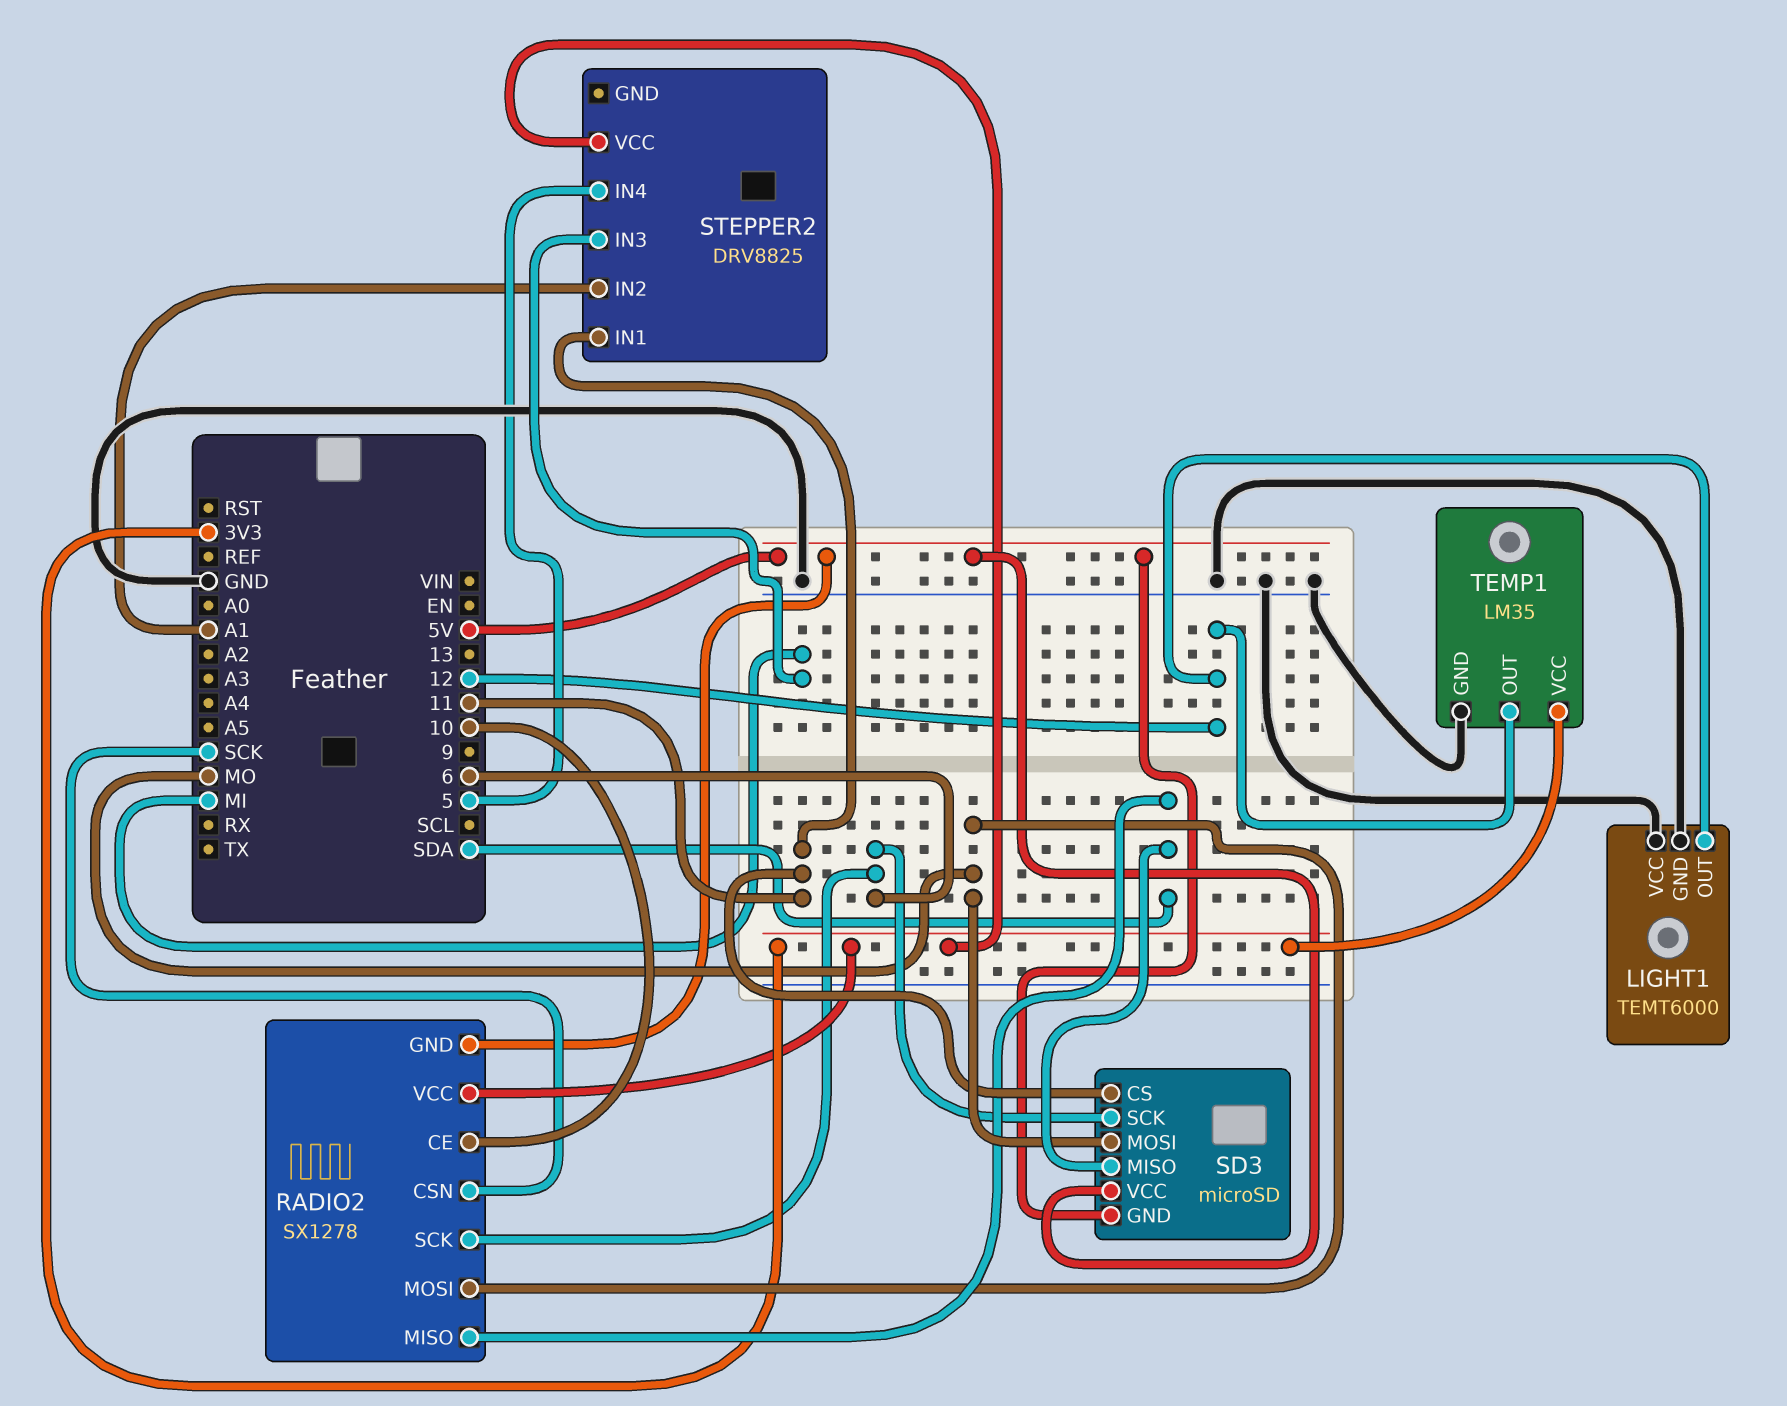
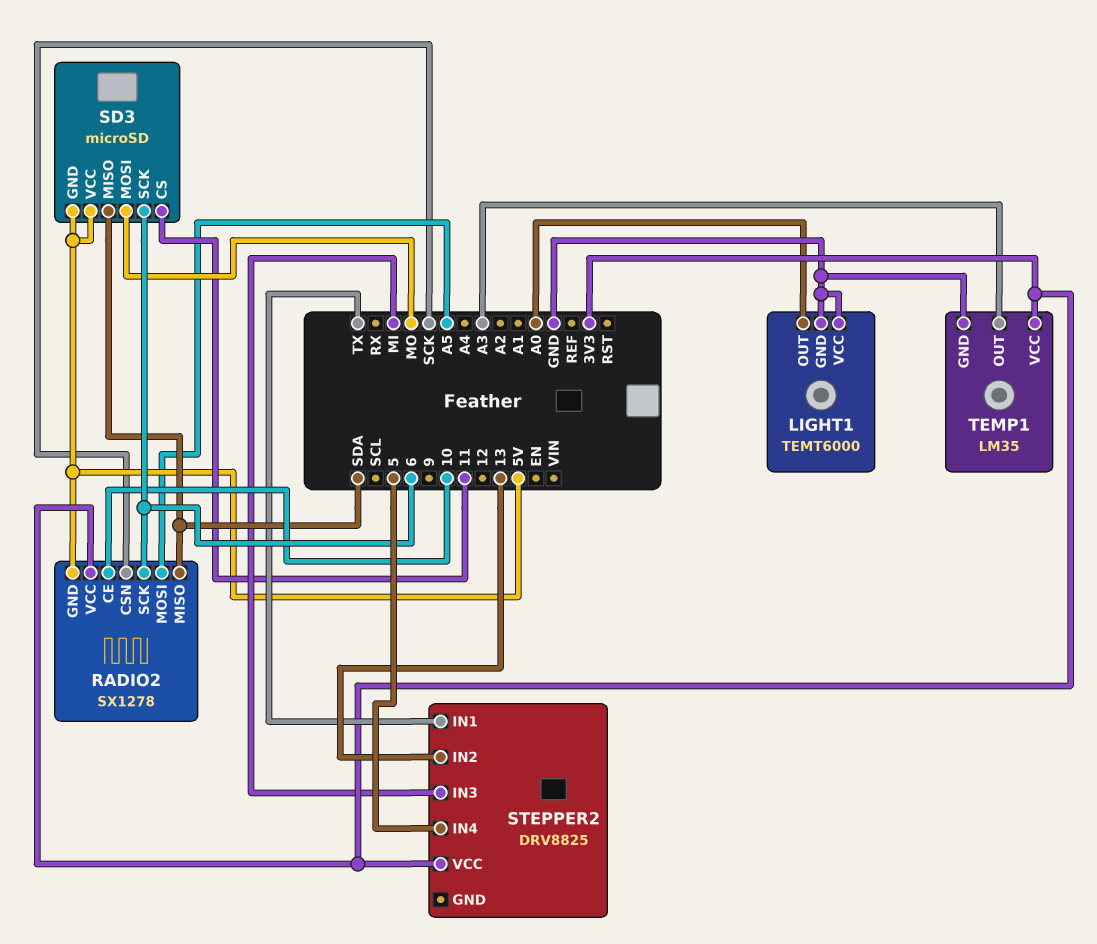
LIGHT1 pin OUT: 12 -> A0
RADIO2 pin MOSI: MO -> A5
STEPPER2 pin IN1: 11 -> TX
STEPPER2 pin IN2: A1 -> 13
TEMP1 pin OUT: 12 -> A3

